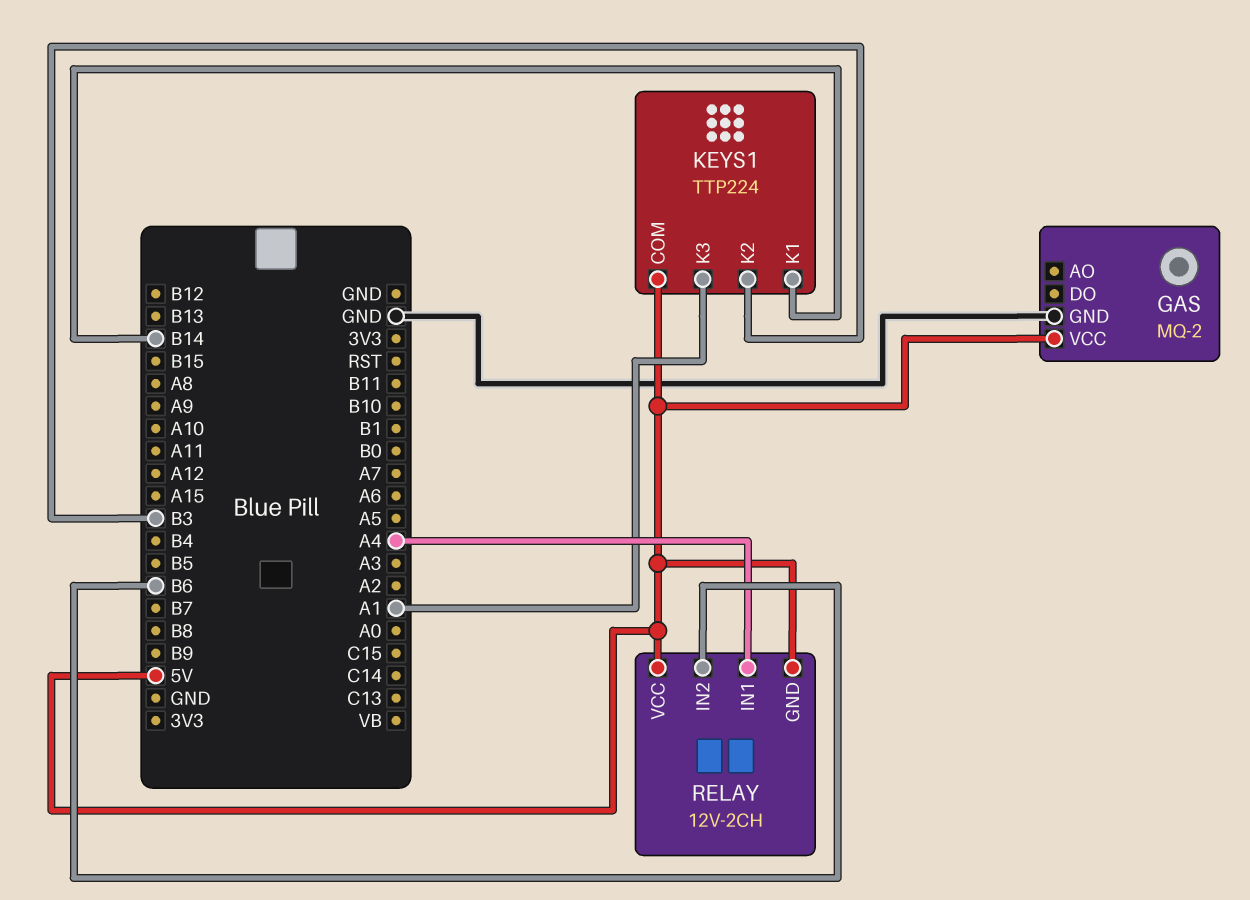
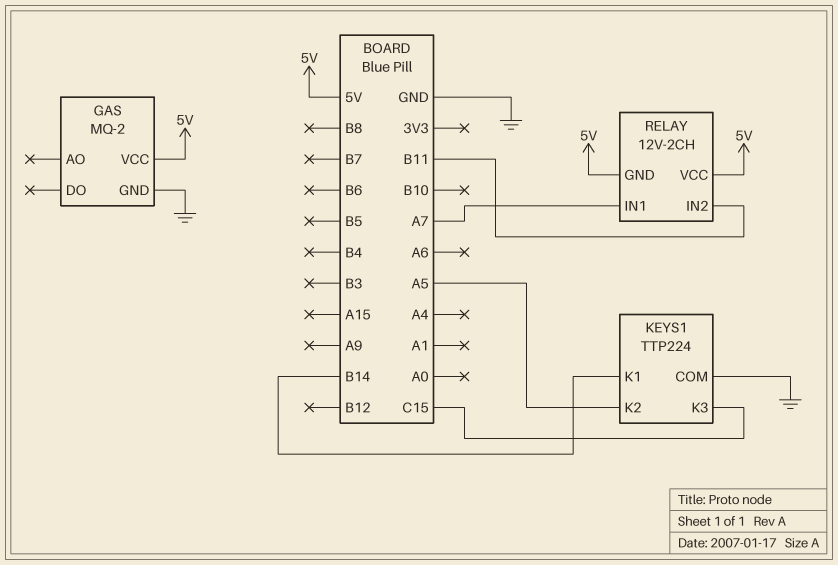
KEYS1 pin COM: 5V -> GND
KEYS1 pin K2: B3 -> A5
KEYS1 pin K3: A1 -> C15
RELAY pin IN1: A4 -> A7
RELAY pin IN2: B6 -> B11

